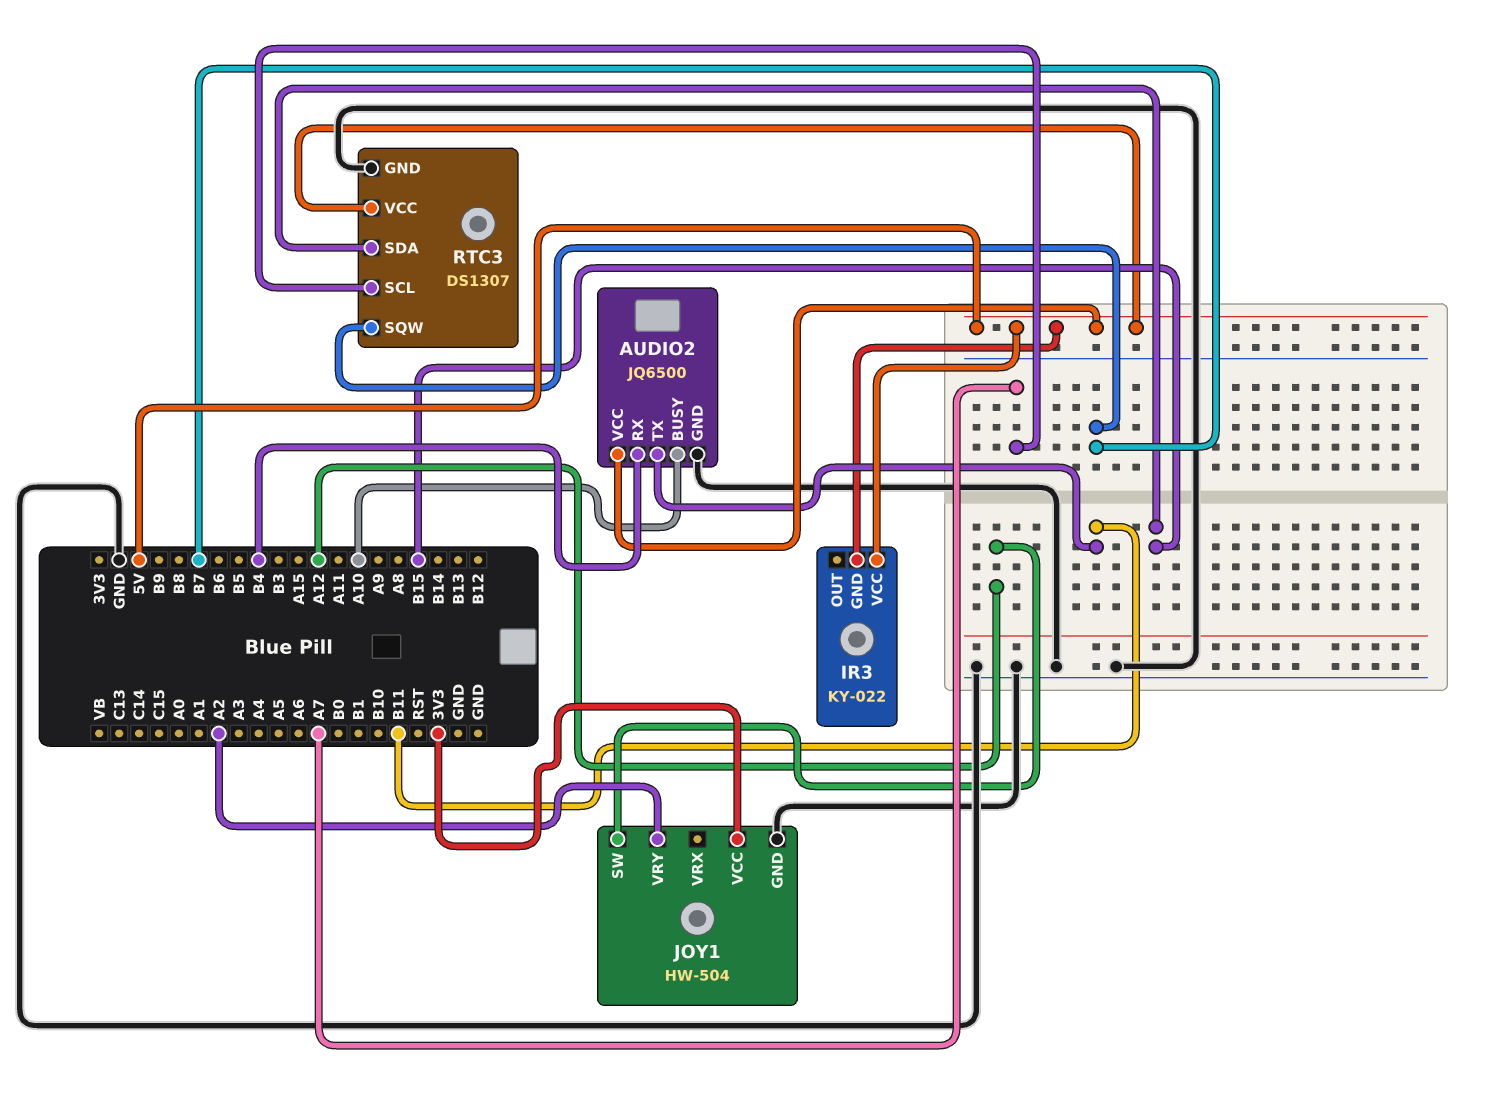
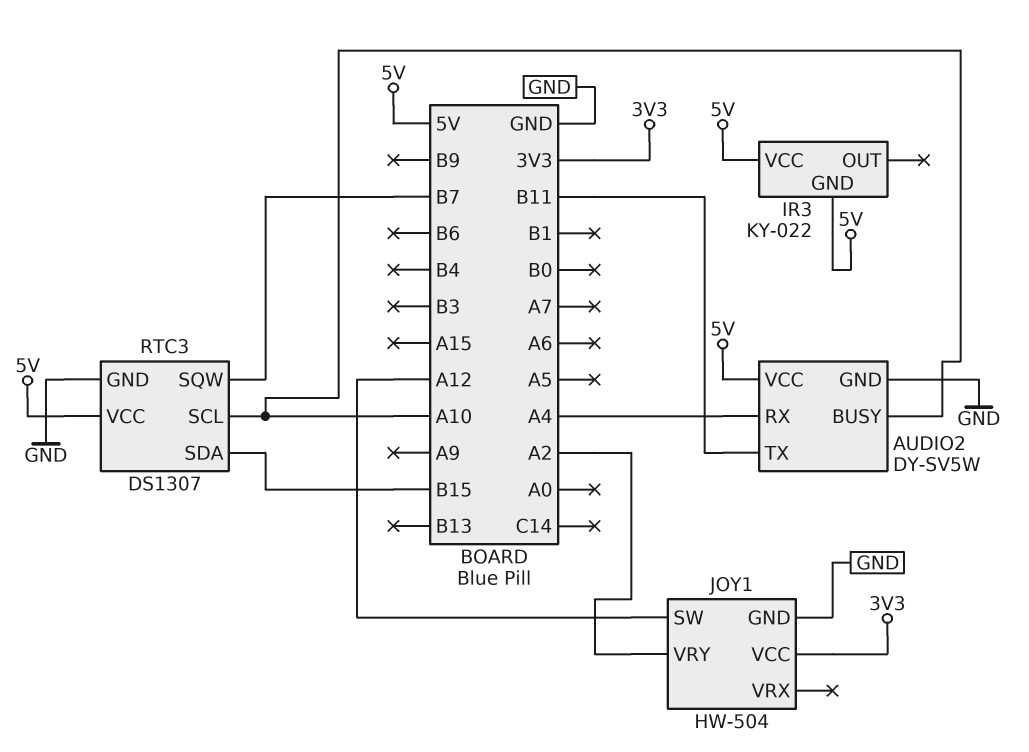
AUDIO2: JQ6500 -> DY-SV5W
AUDIO2 pin RX: B4 -> A4
RTC3 pin SCL: A7 -> A10

